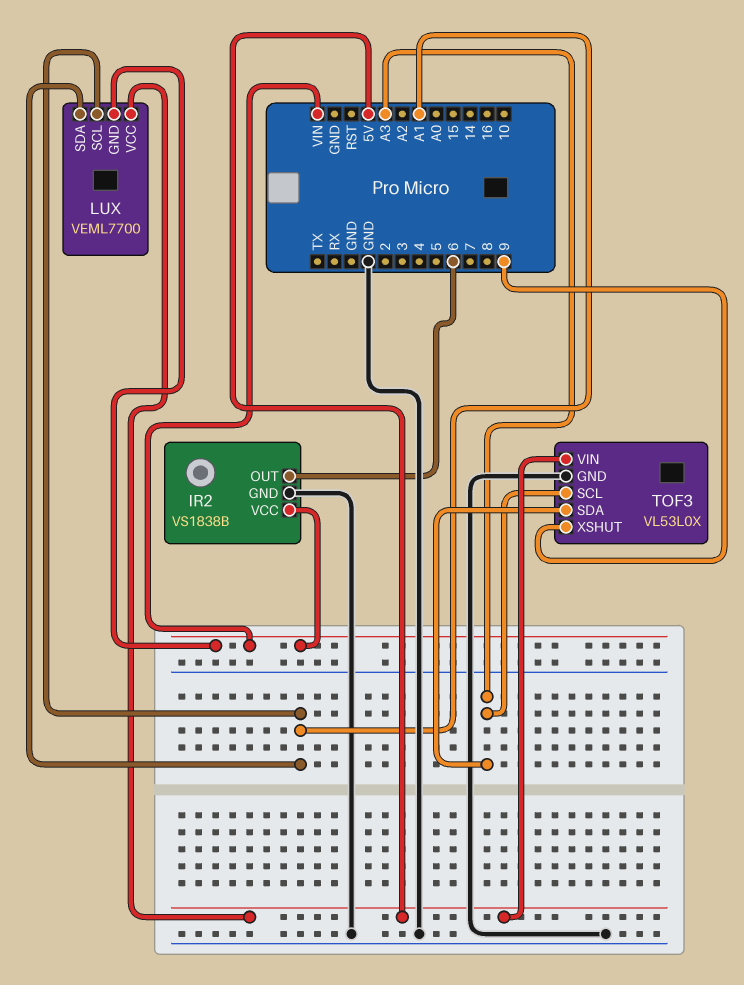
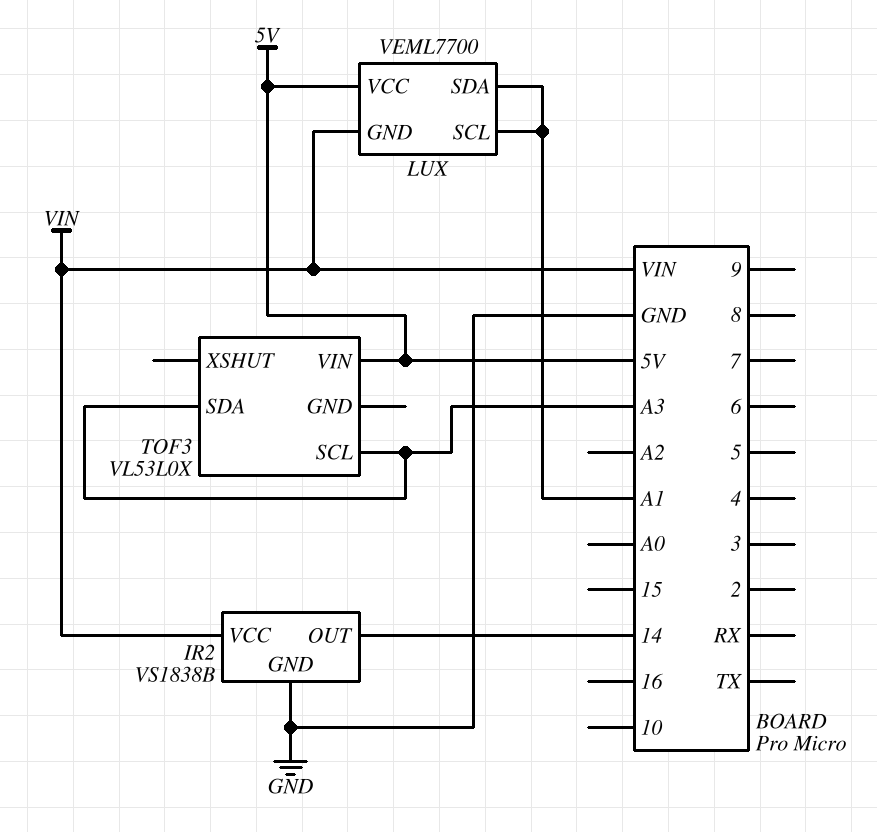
IR2 pin OUT: 6 -> 14
TOF3 pin GND: GND -> none
TOF3 pin XSHUT: 9 -> none

